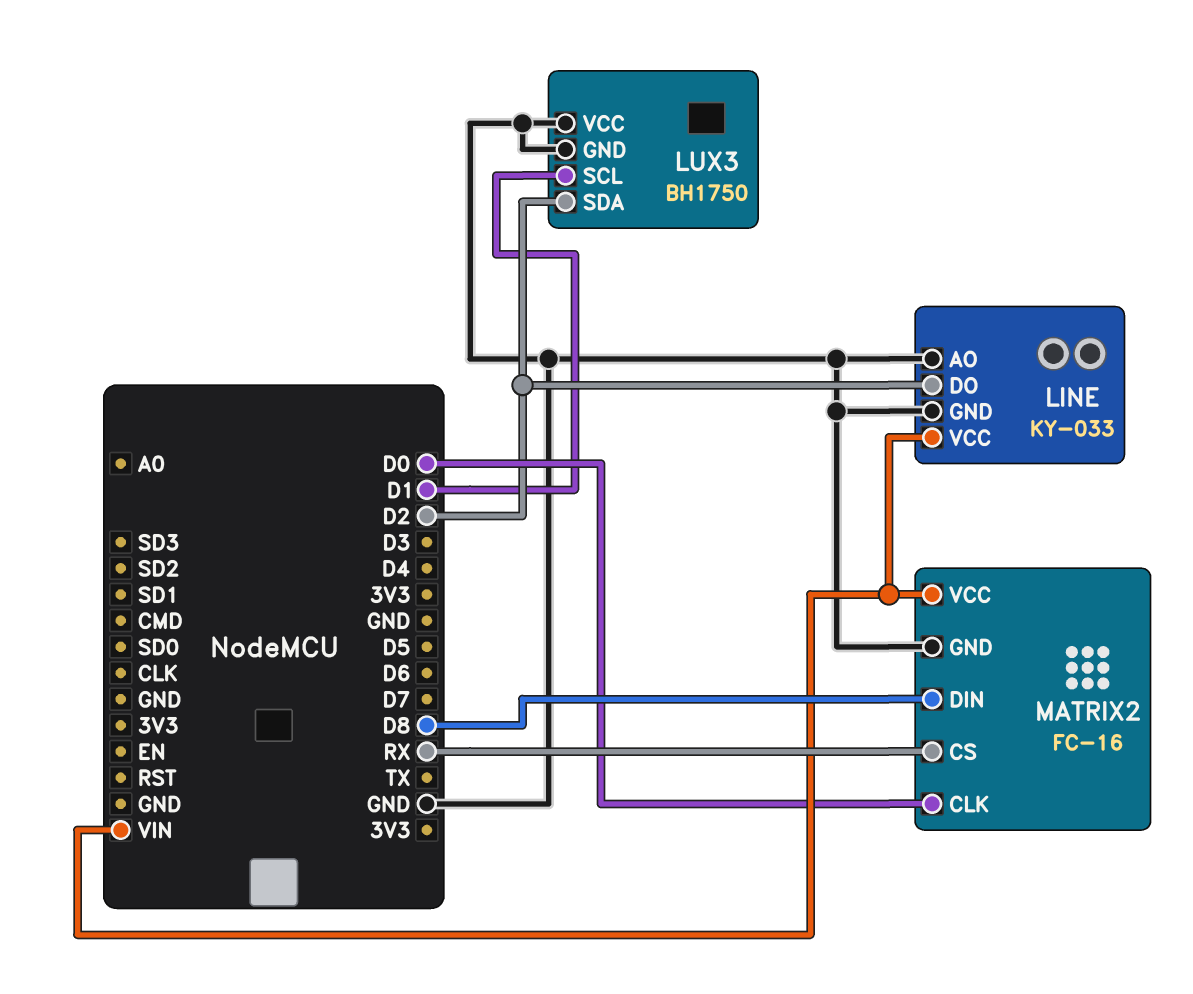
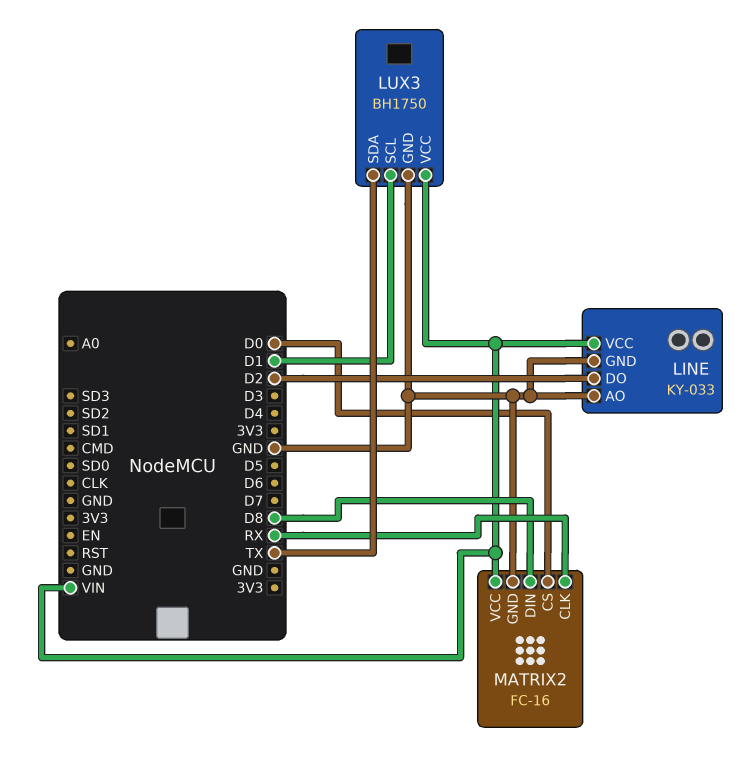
LUX3 pin SDA: D2 -> TX
LUX3 pin VCC: GND -> VIN
MATRIX2 pin CLK: D0 -> RX
MATRIX2 pin CS: RX -> D0

